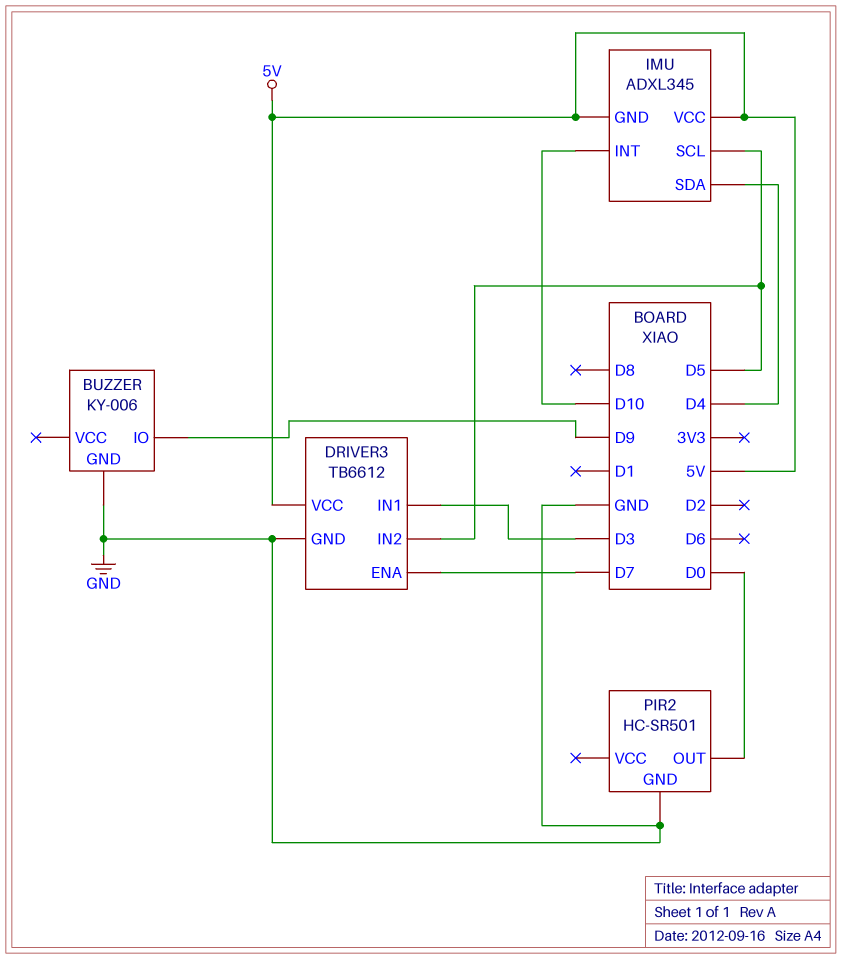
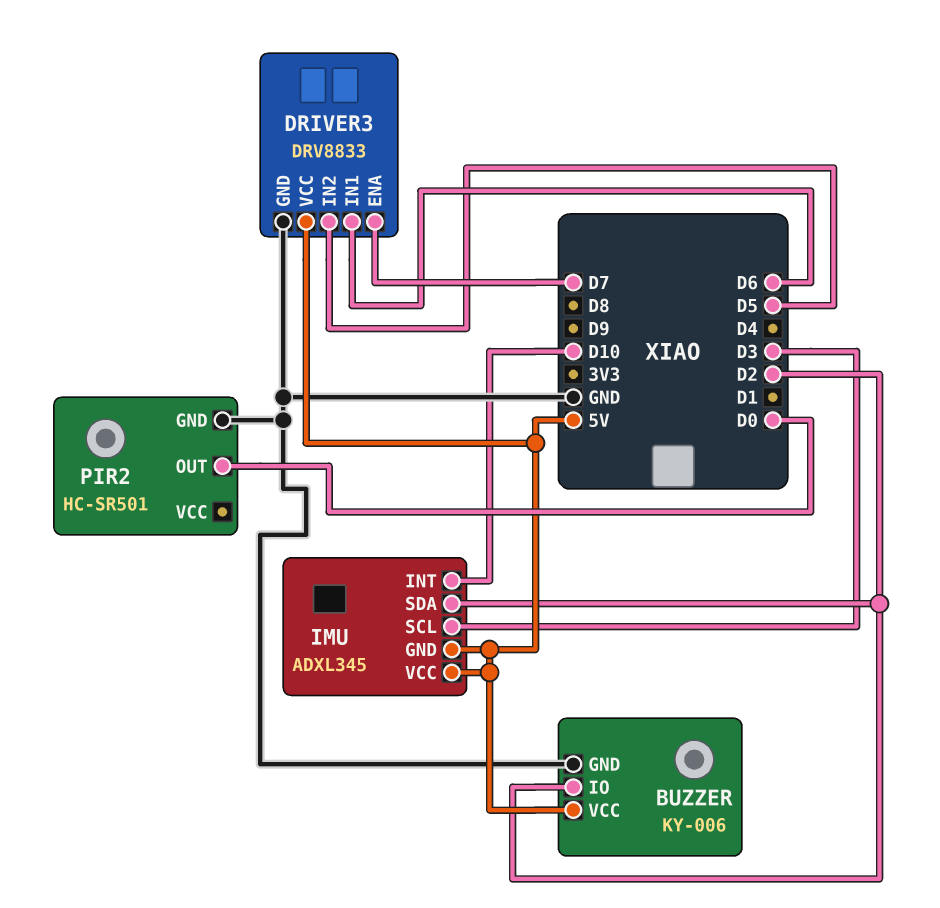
BUZZER pin IO: D9 -> D2
BUZZER pin VCC: none -> 5V
DRIVER3: TB6612 -> DRV8833
DRIVER3 pin IN1: D3 -> D6
IMU pin SCL: D5 -> D3
IMU pin SDA: D4 -> D2

